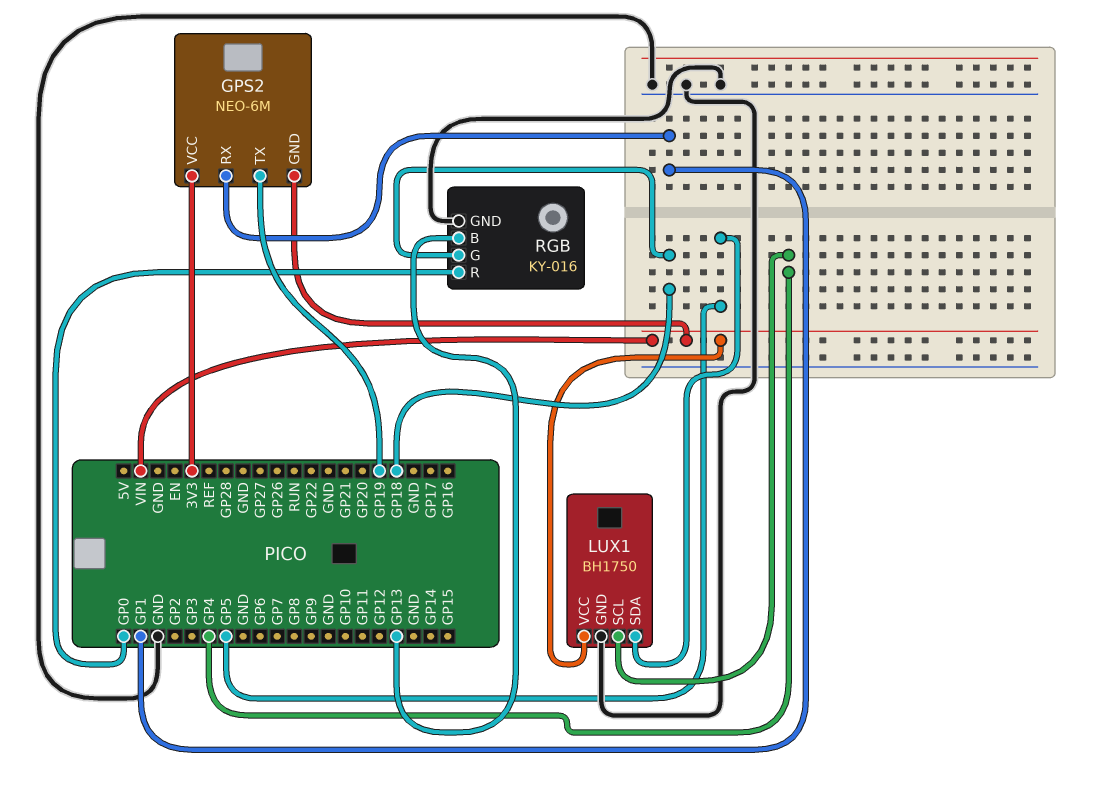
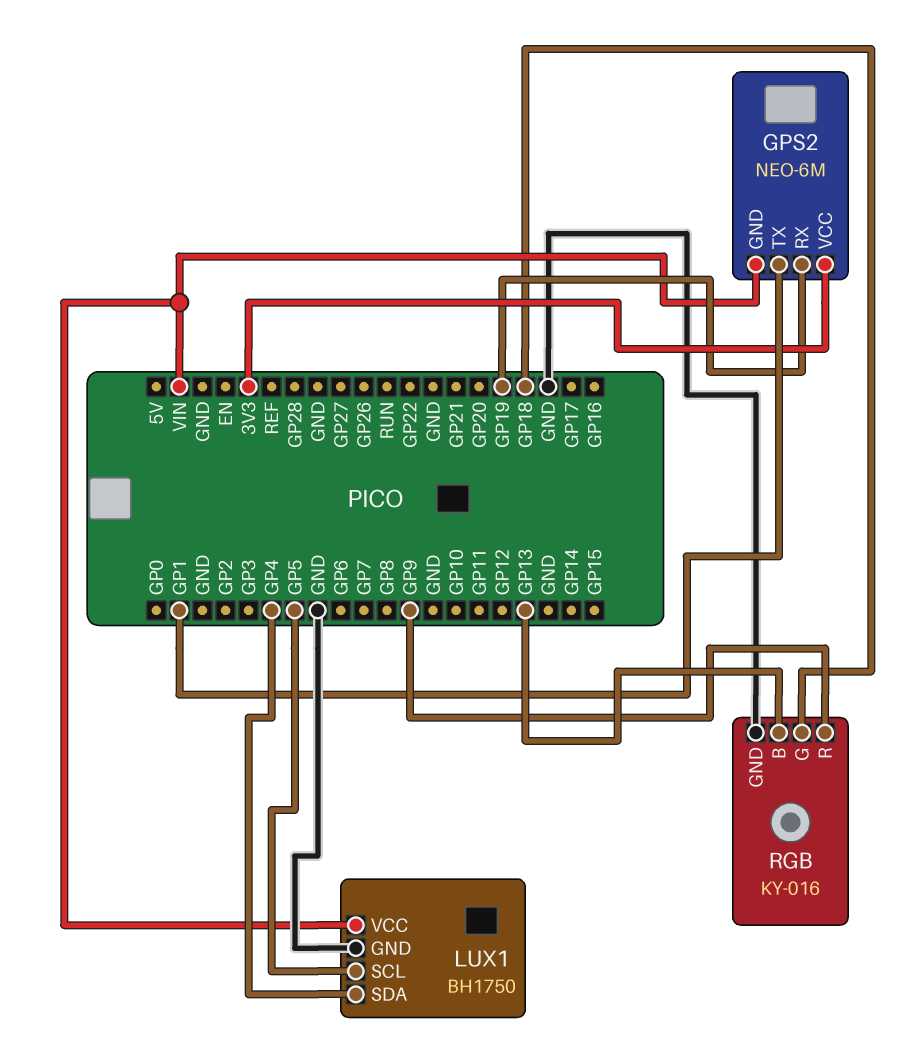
GPS2 pin RX: GP1 -> GP19
GPS2 pin TX: GP19 -> GP1
LUX1 pin SCL: GP4 -> GP5
LUX1 pin SDA: GP5 -> GP4
RGB pin R: GP0 -> GP9

